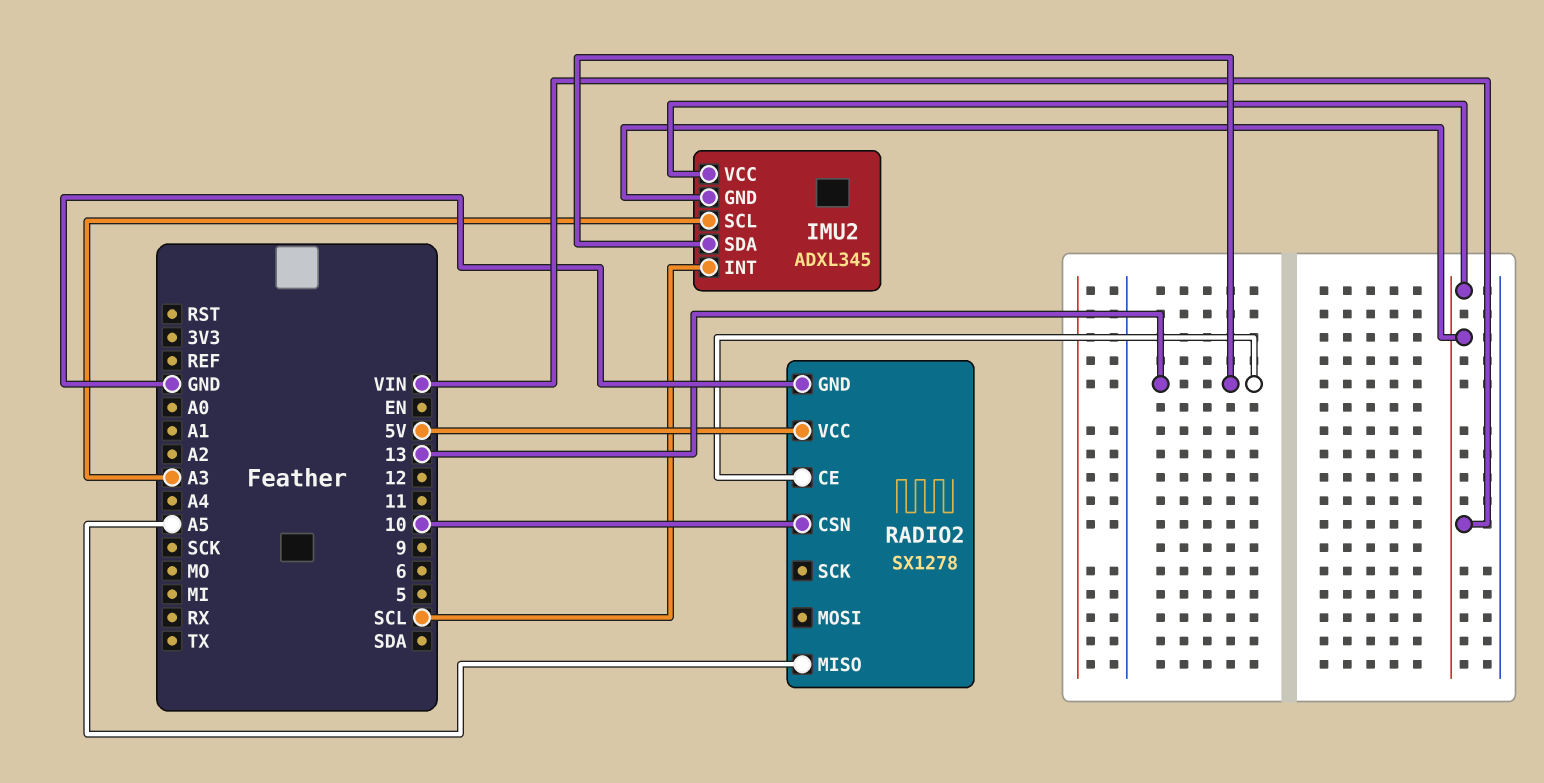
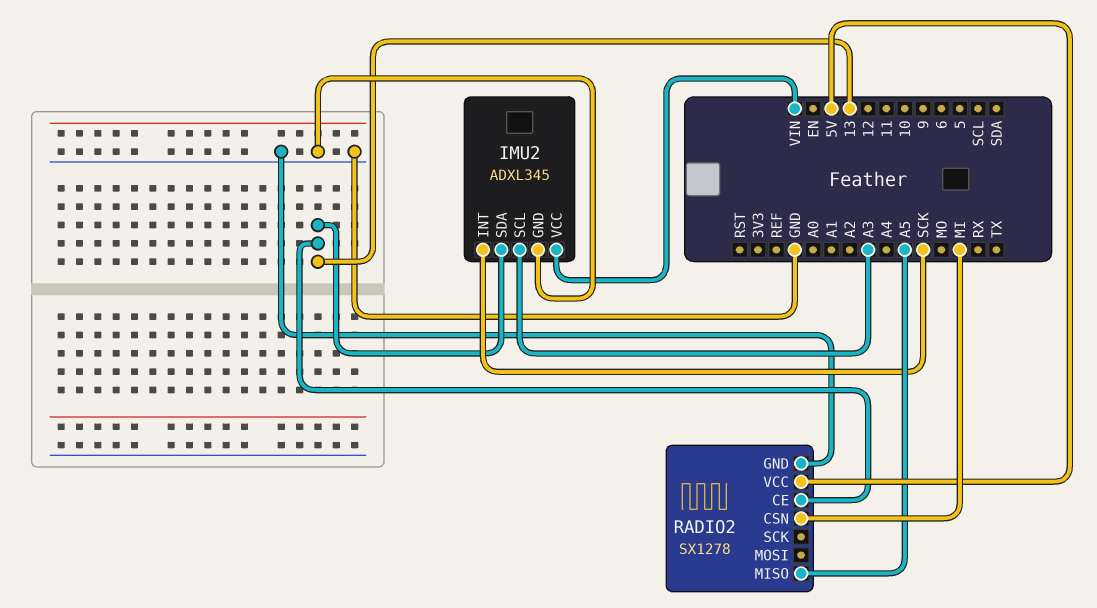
IMU2 pin GND: VIN -> GND
IMU2 pin INT: SCL -> SCK
RADIO2 pin CSN: 10 -> MI

